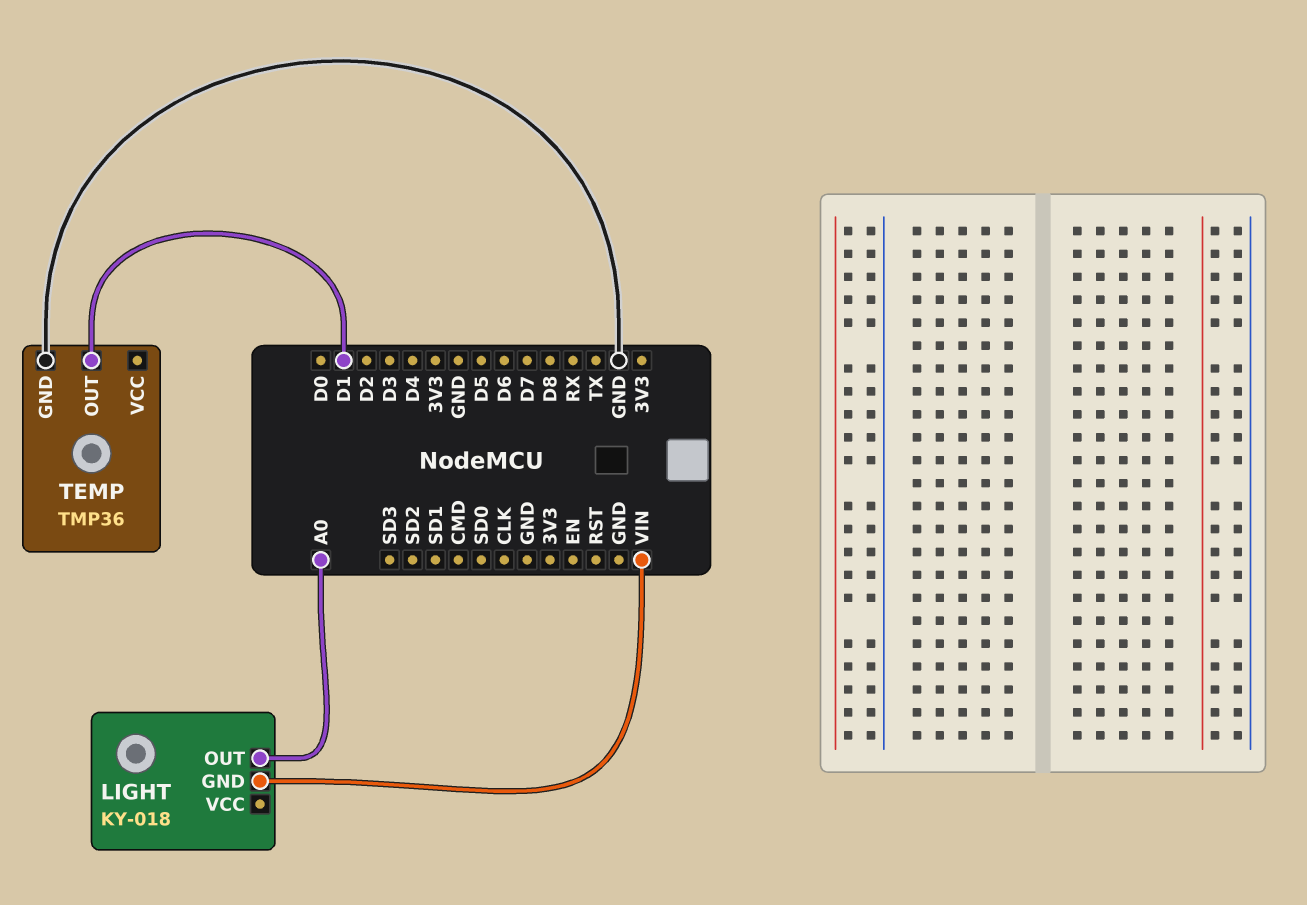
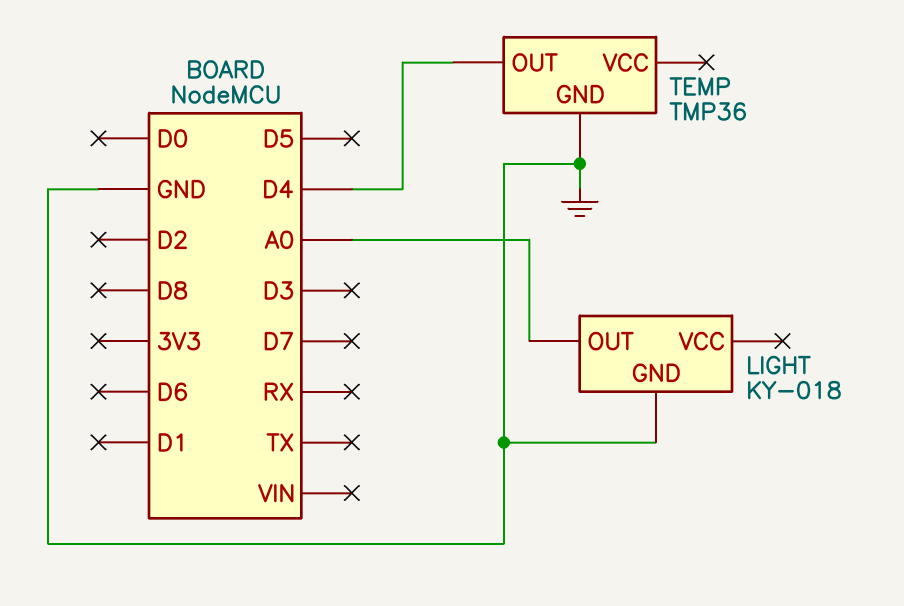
LIGHT pin GND: VIN -> GND
TEMP pin OUT: D1 -> D4

